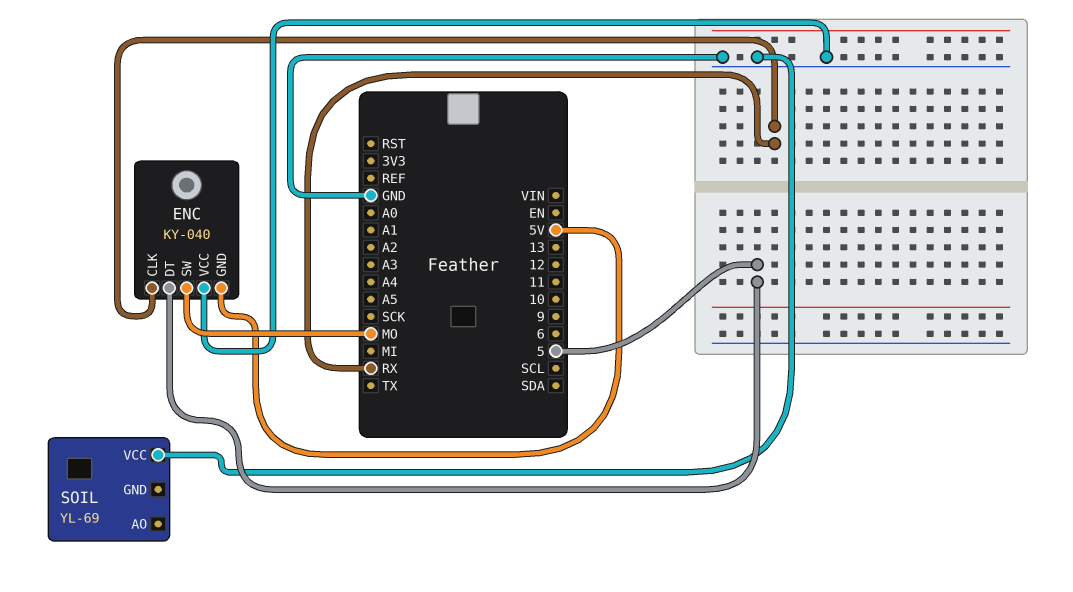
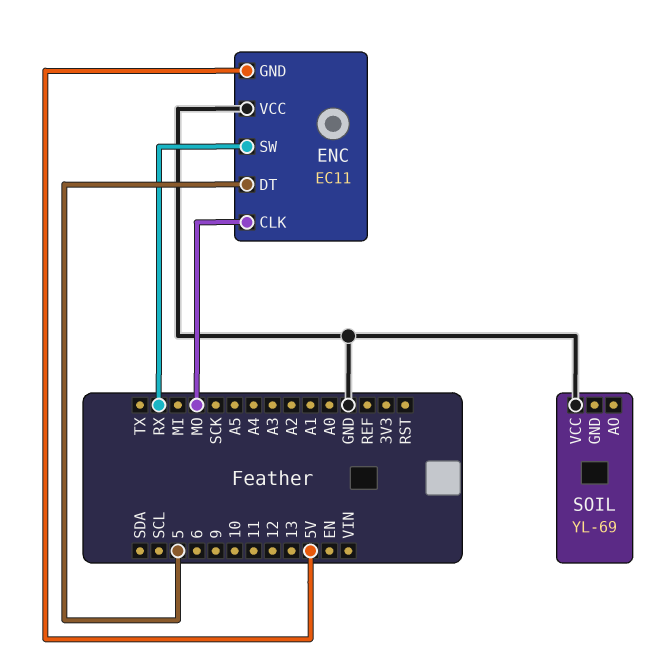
ENC: KY-040 -> EC11
ENC pin CLK: RX -> MO
ENC pin SW: MO -> RX

